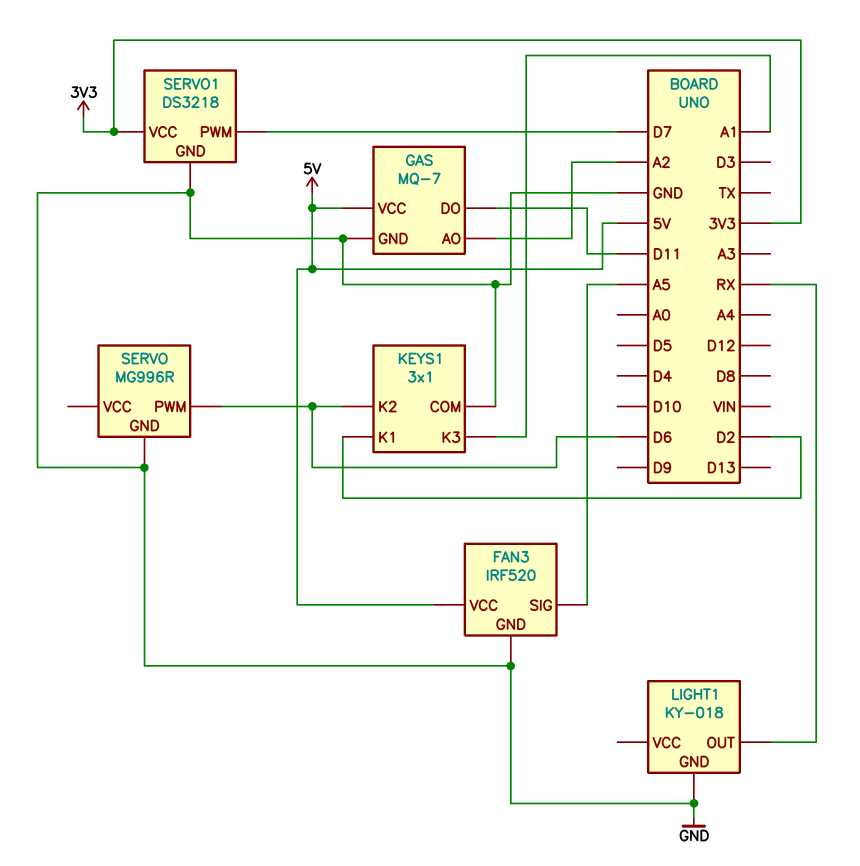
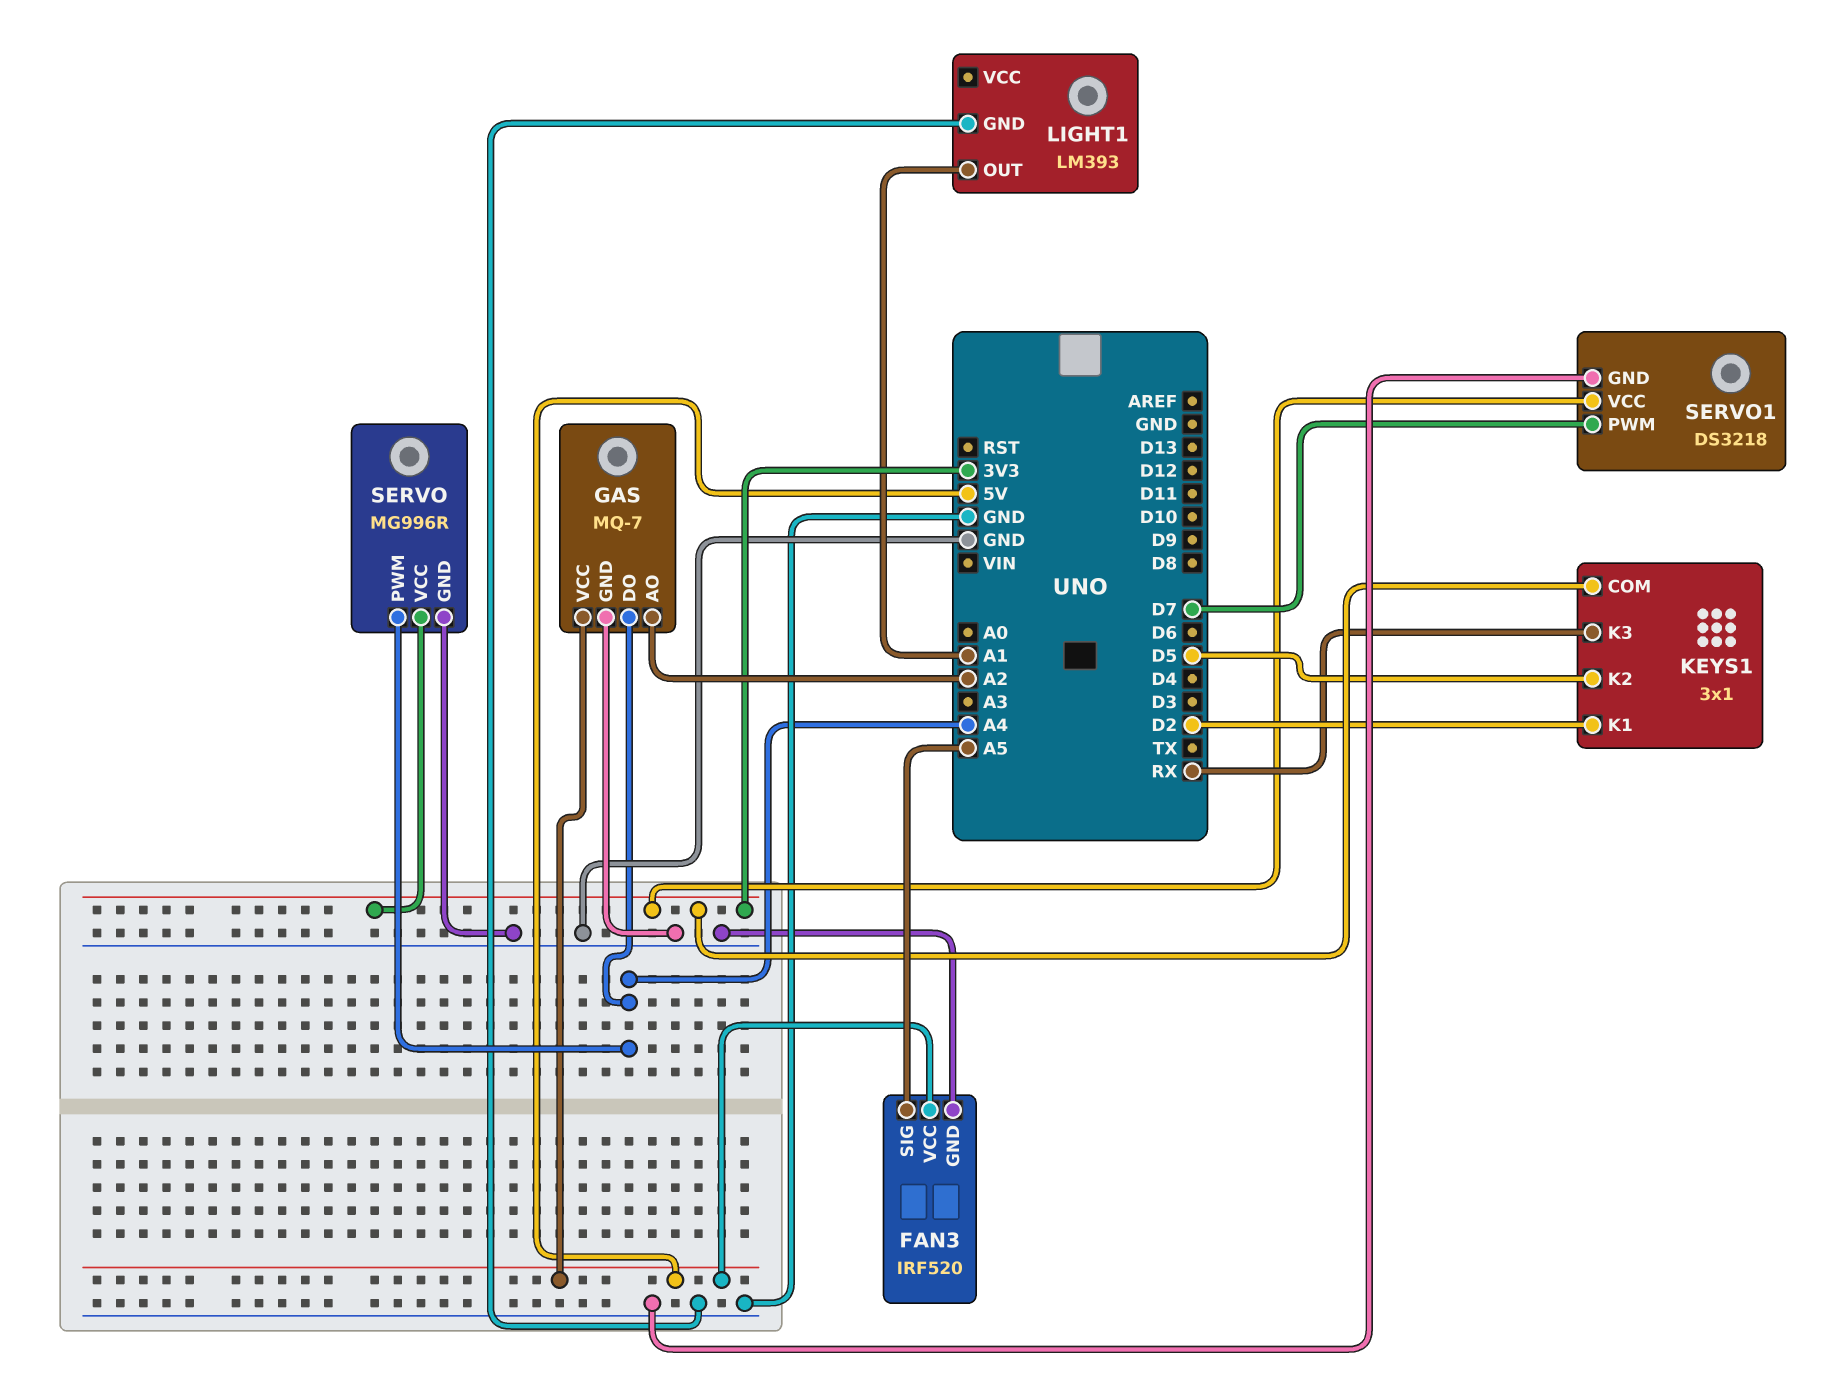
GAS pin DO: D11 -> A4
KEYS1 pin COM: GND -> 3V3
KEYS1 pin K2: D6 -> D5
KEYS1 pin K3: A1 -> RX
LIGHT1: KY-018 -> LM393
LIGHT1 pin OUT: RX -> A1
SERVO pin PWM: D6 -> A4
SERVO pin VCC: none -> 3V3

